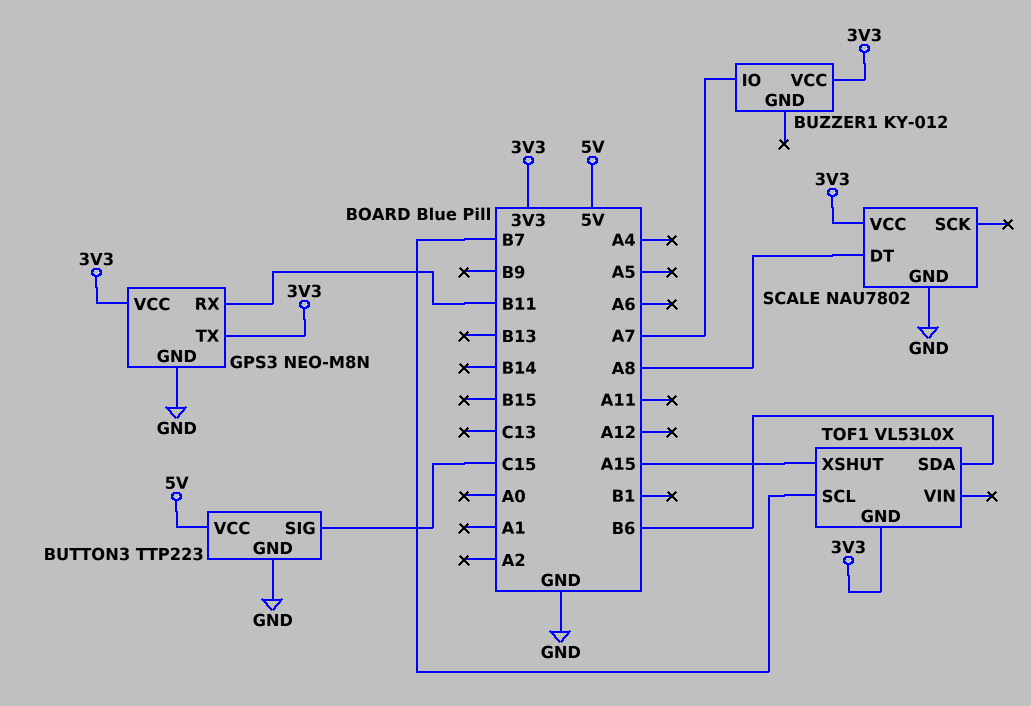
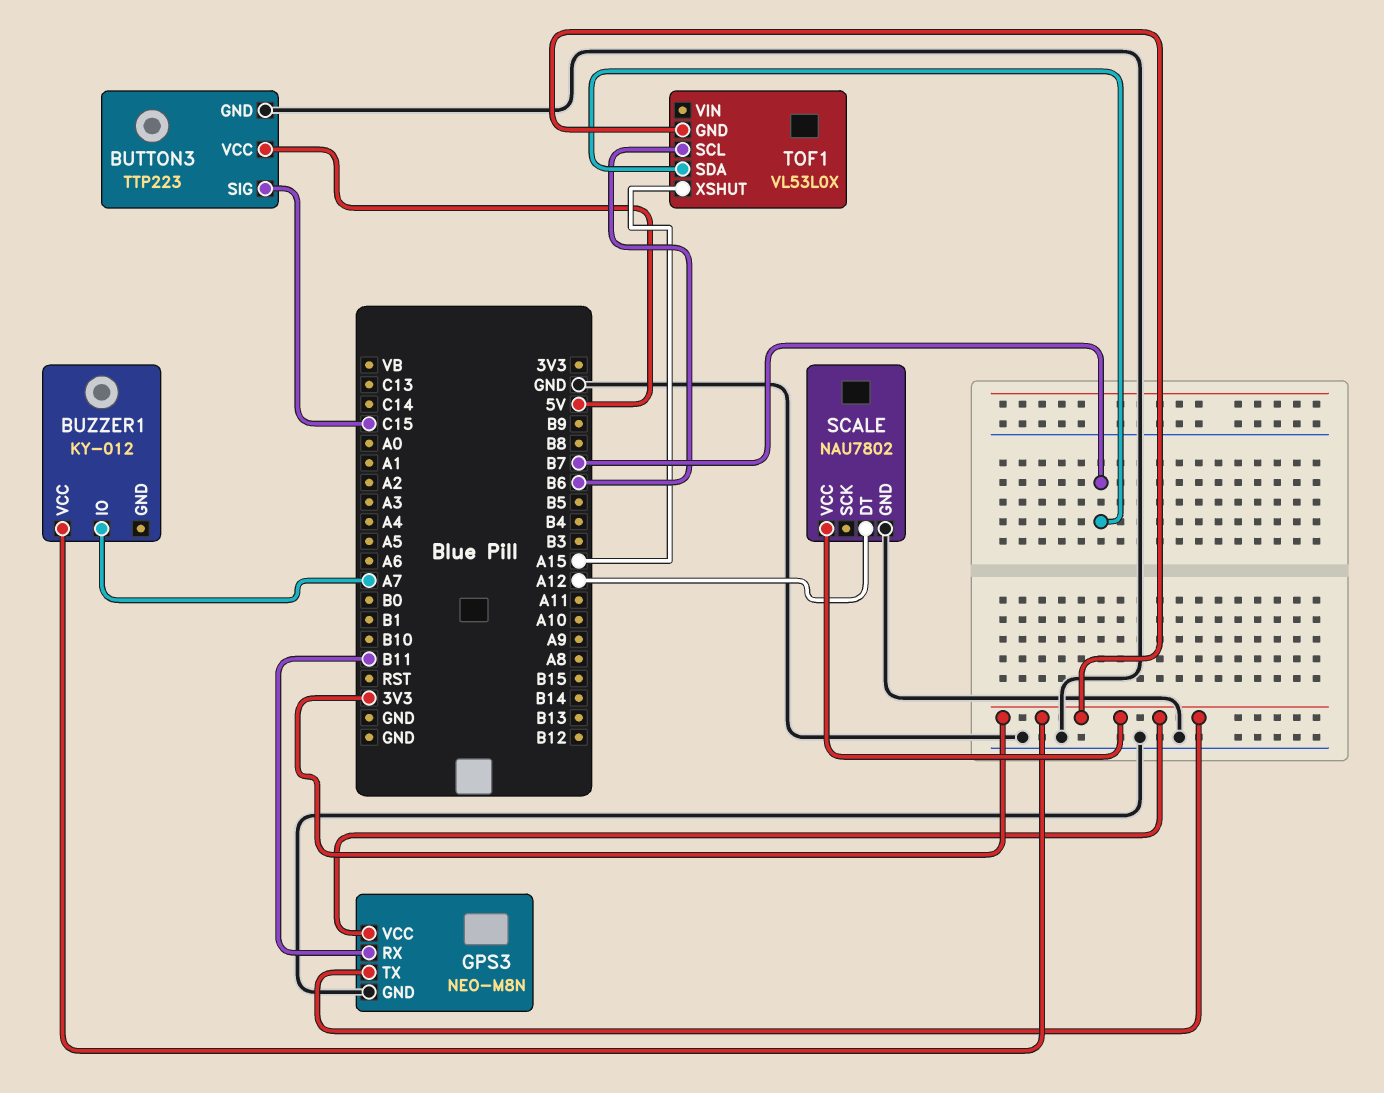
SCALE pin DT: A8 -> A12
TOF1 pin SCL: B7 -> B6
TOF1 pin SDA: B6 -> B7

